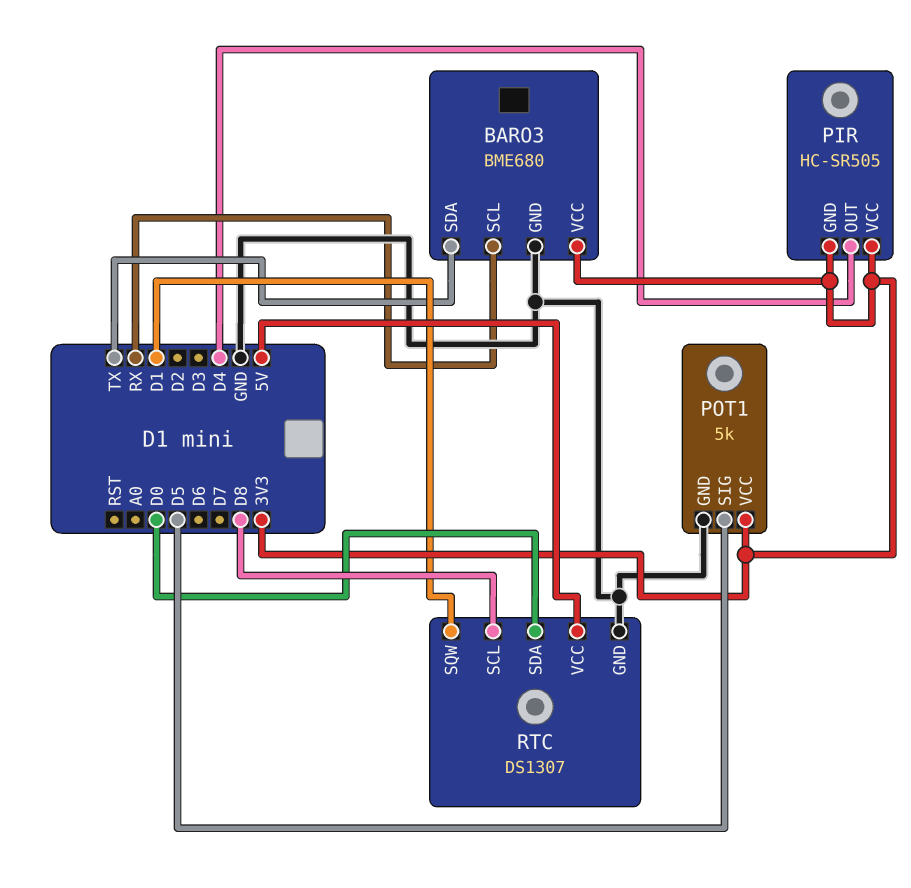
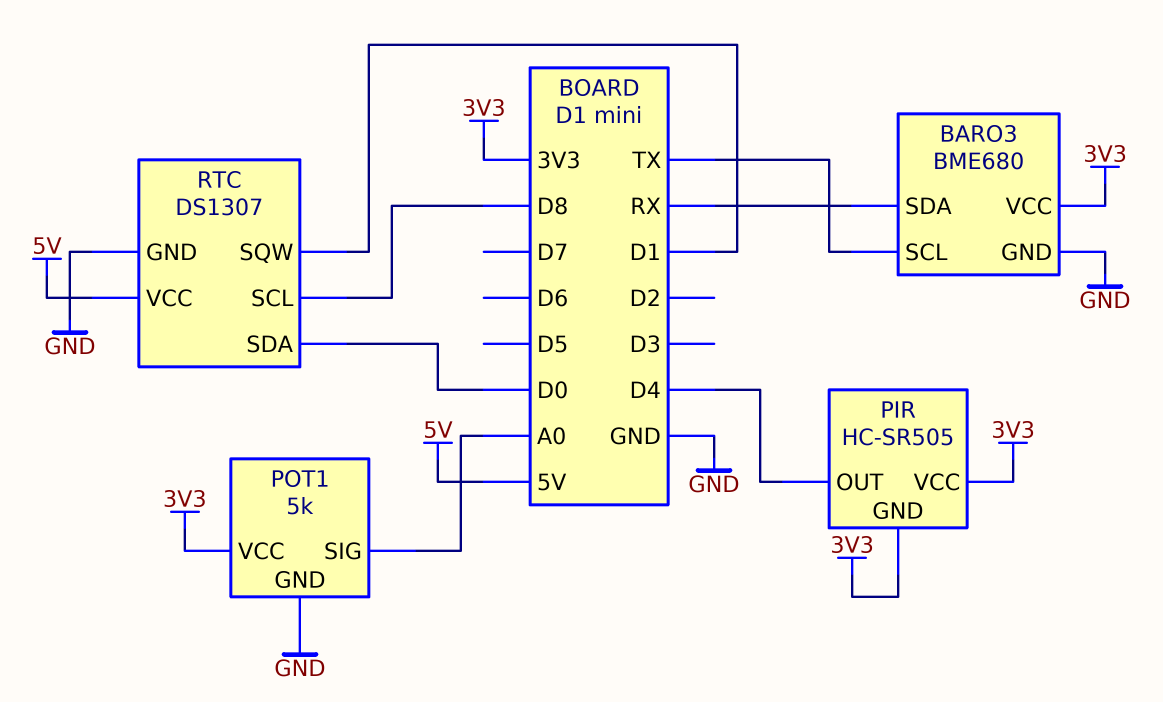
BARO3 pin SCL: RX -> TX
BARO3 pin SDA: TX -> RX
POT1 pin SIG: D5 -> A0

